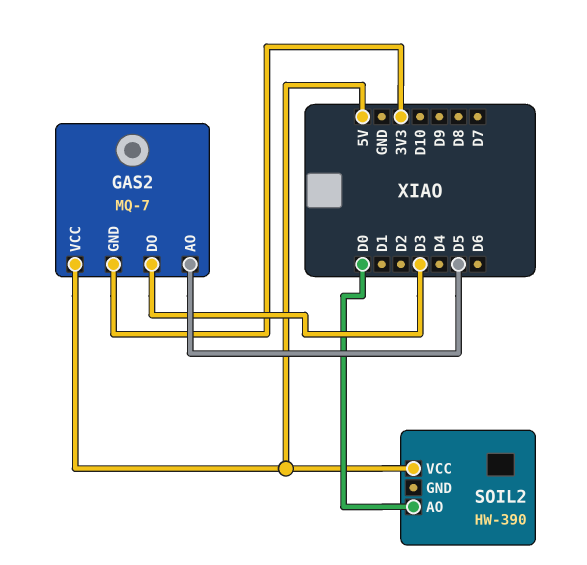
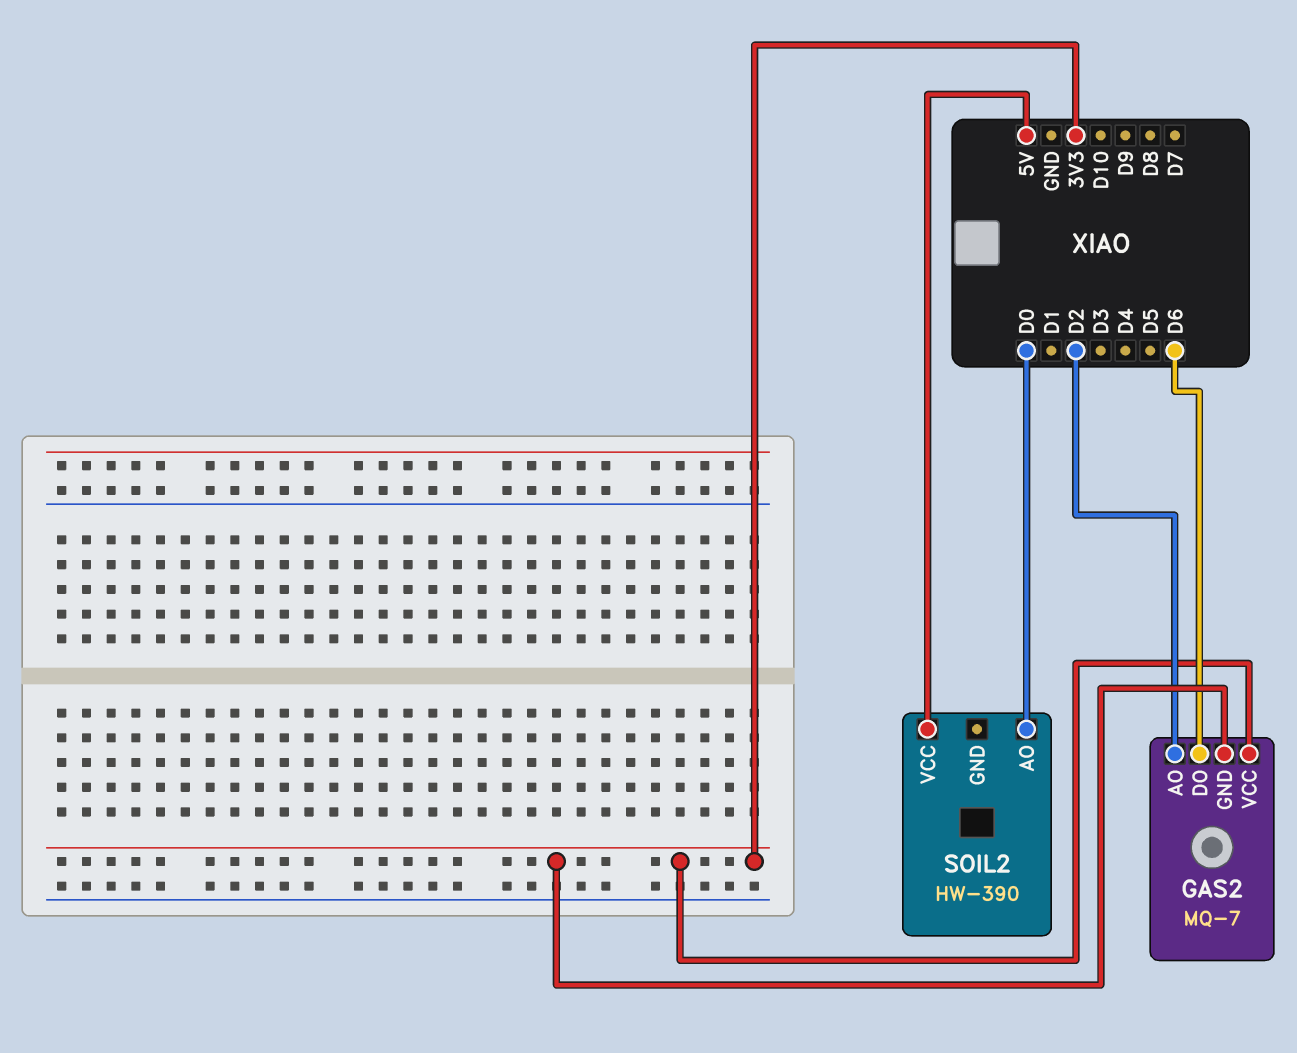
GAS2 pin AO: D5 -> D2
GAS2 pin DO: D3 -> D6
GAS2 pin VCC: 5V -> 3V3

